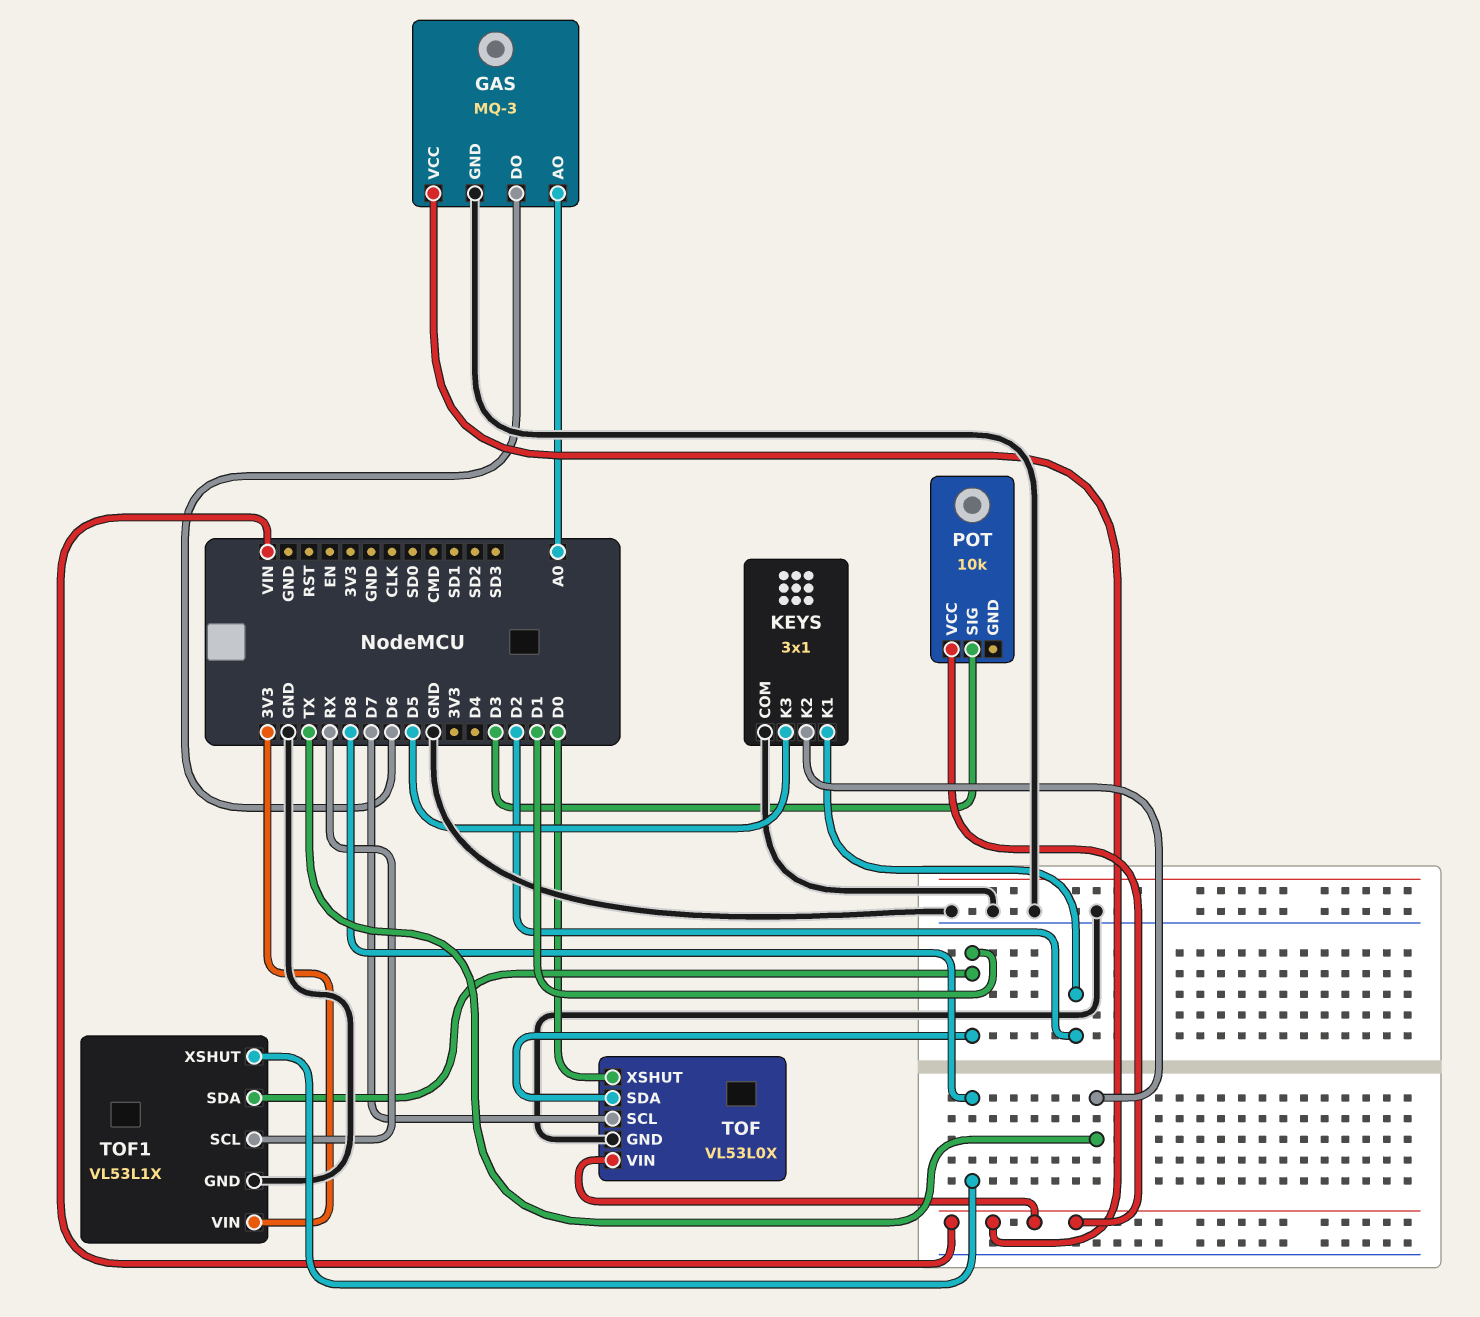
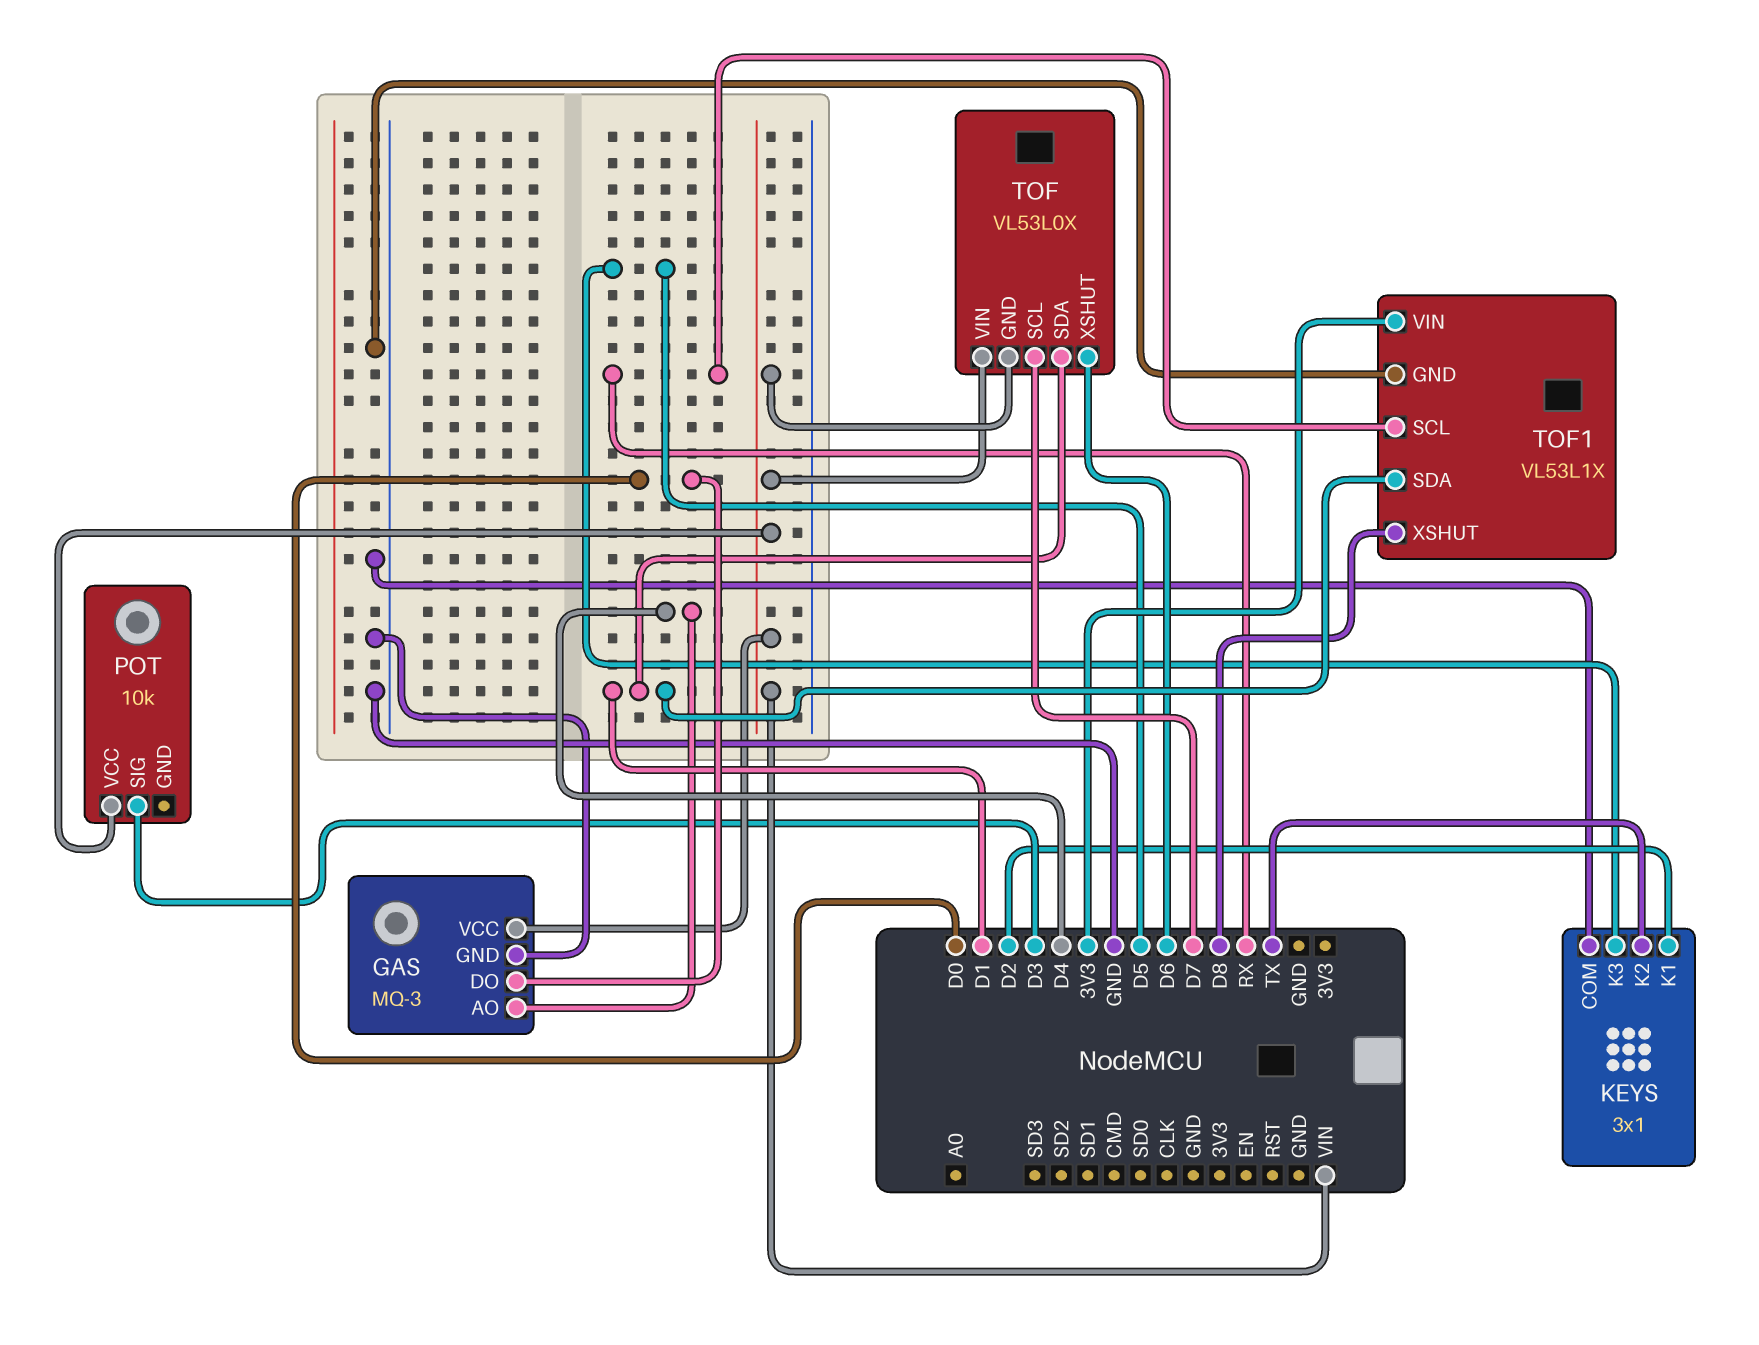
GAS pin AO: A0 -> D4
GAS pin DO: D6 -> D0
TOF pin GND: GND -> VIN
TOF pin XSHUT: D0 -> D6

